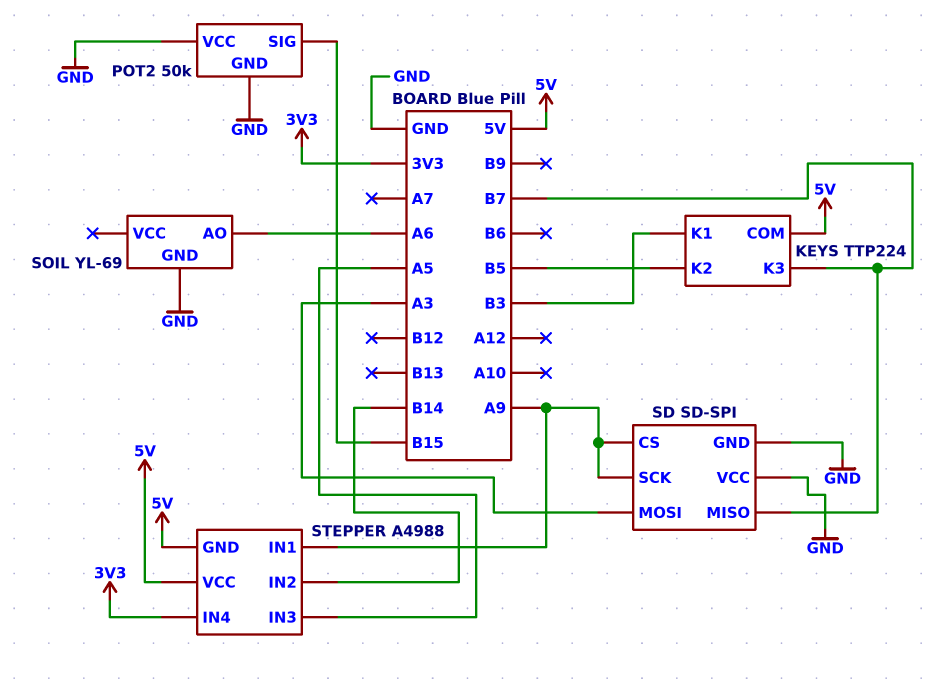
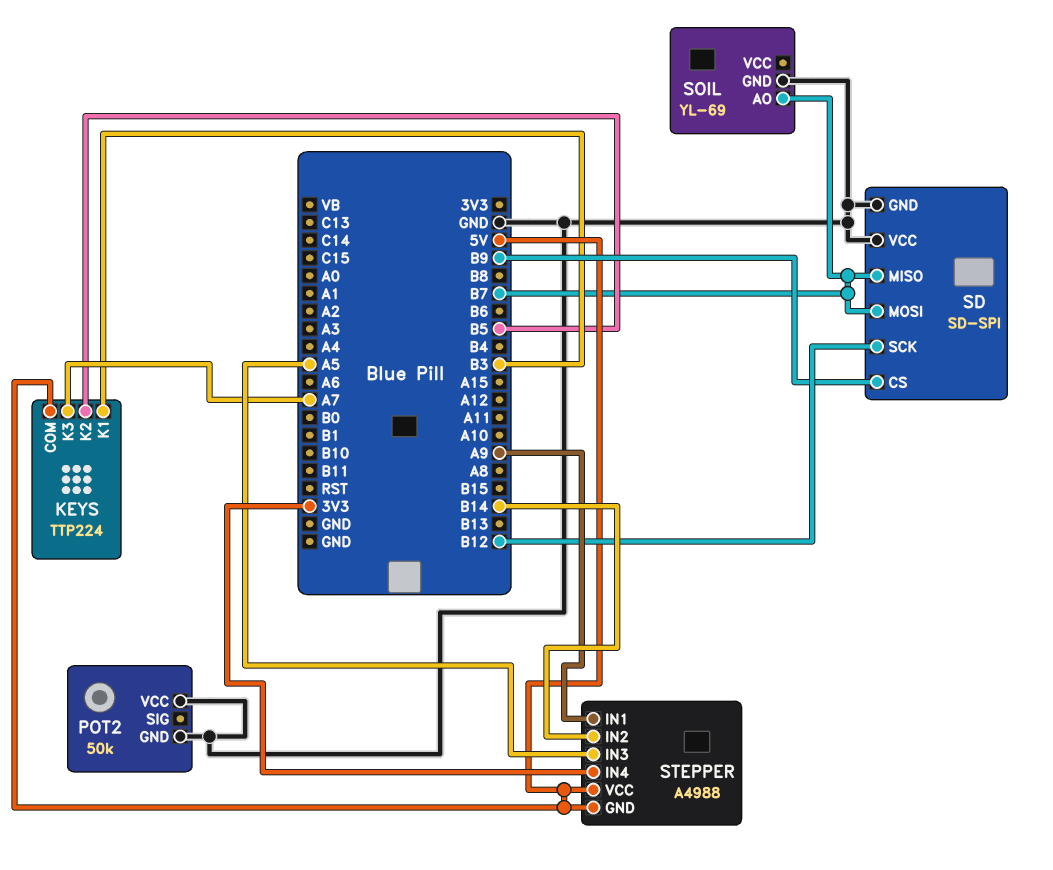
KEYS pin K3: B7 -> A7
POT2 pin SIG: B15 -> none
SD pin CS: A9 -> B9
SD pin MOSI: A3 -> B7
SD pin SCK: A9 -> B12
SOIL pin AO: A6 -> B7

